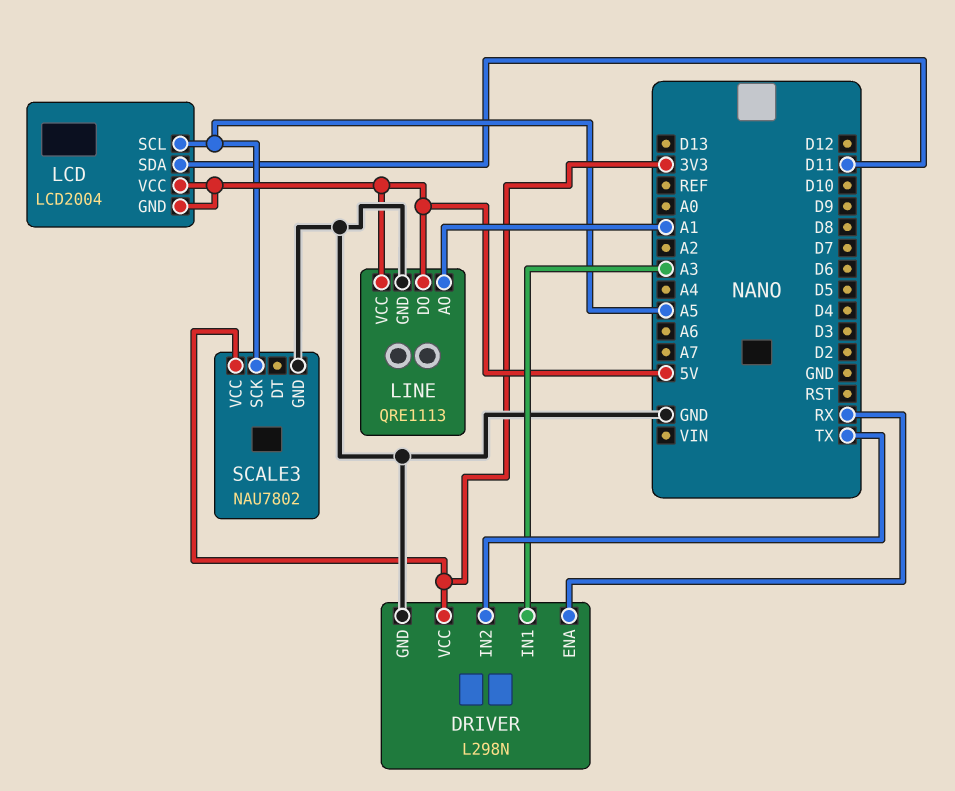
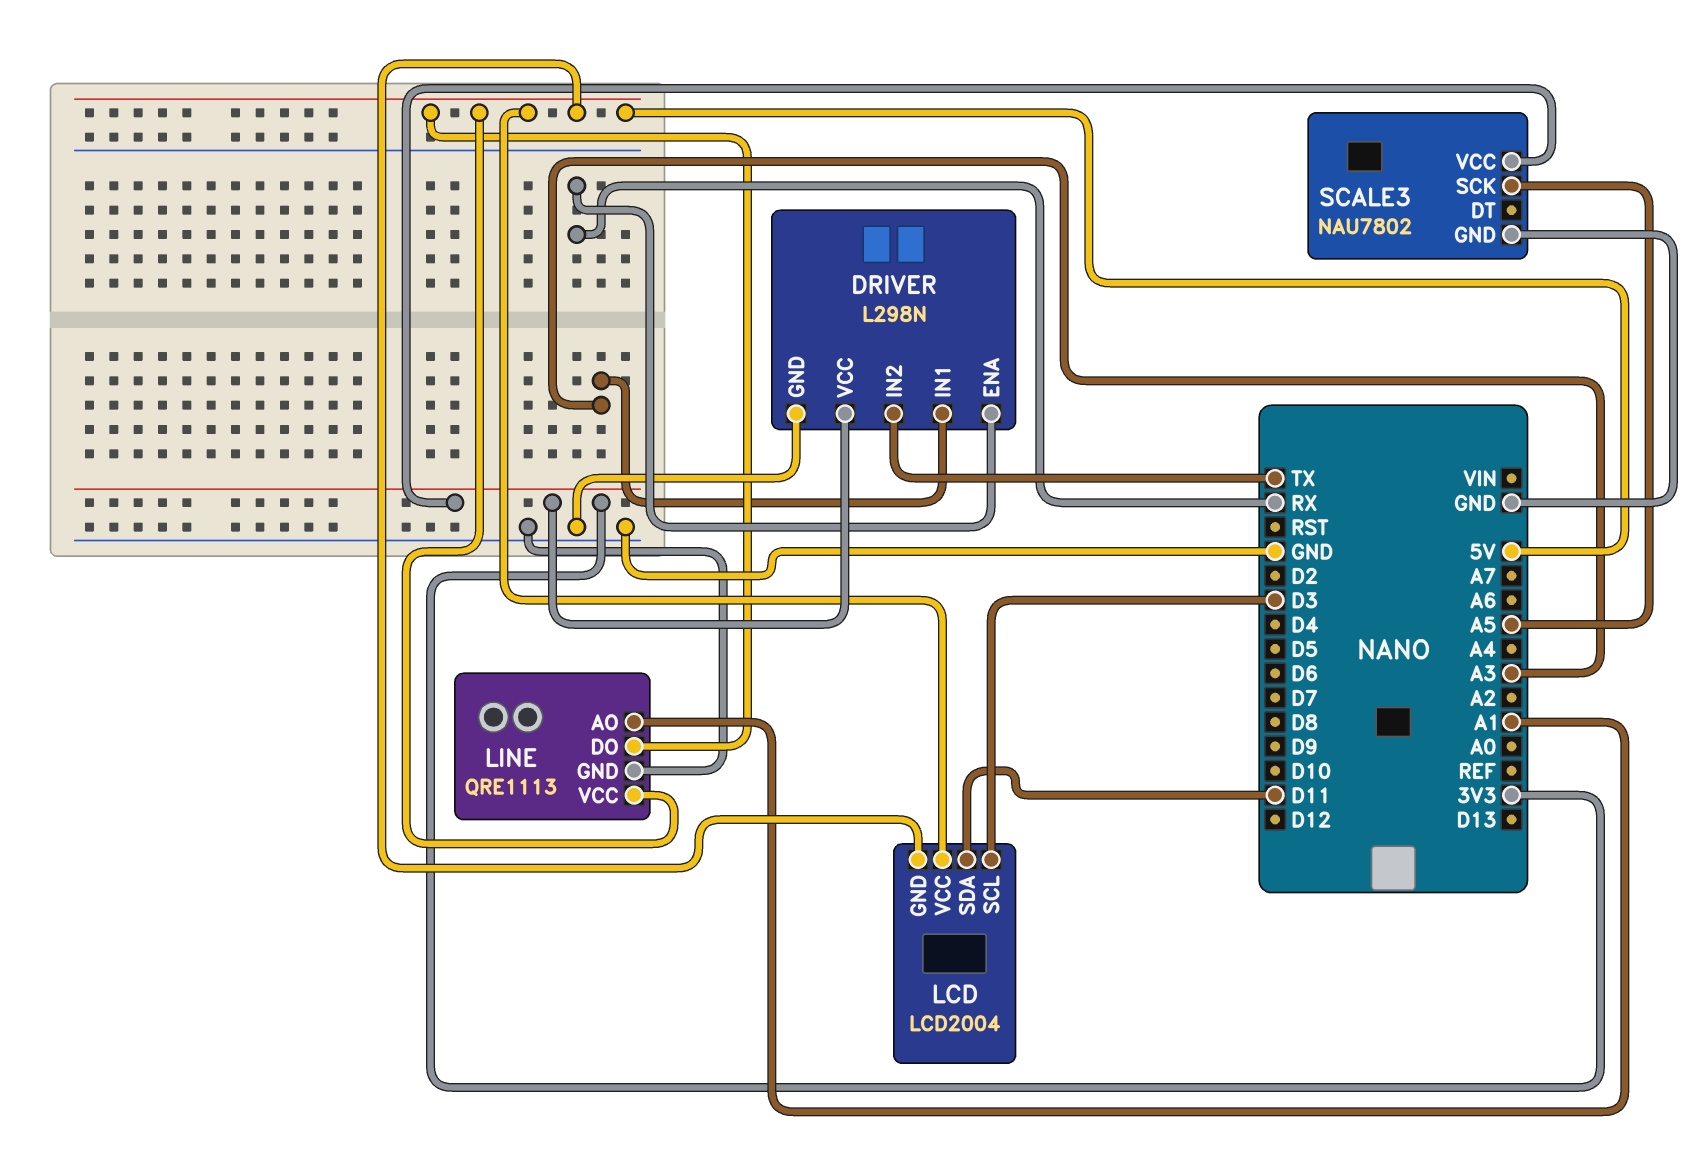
LCD pin SCL: A5 -> D3

